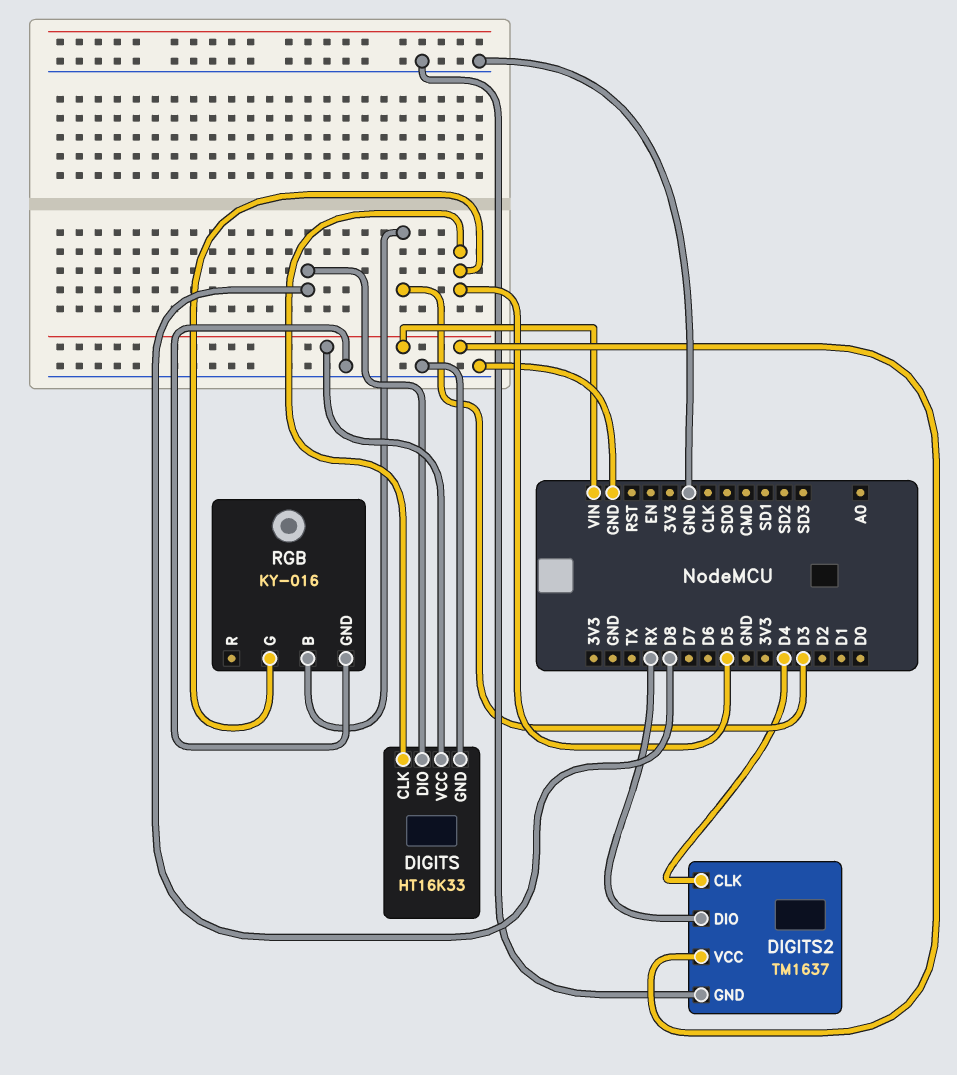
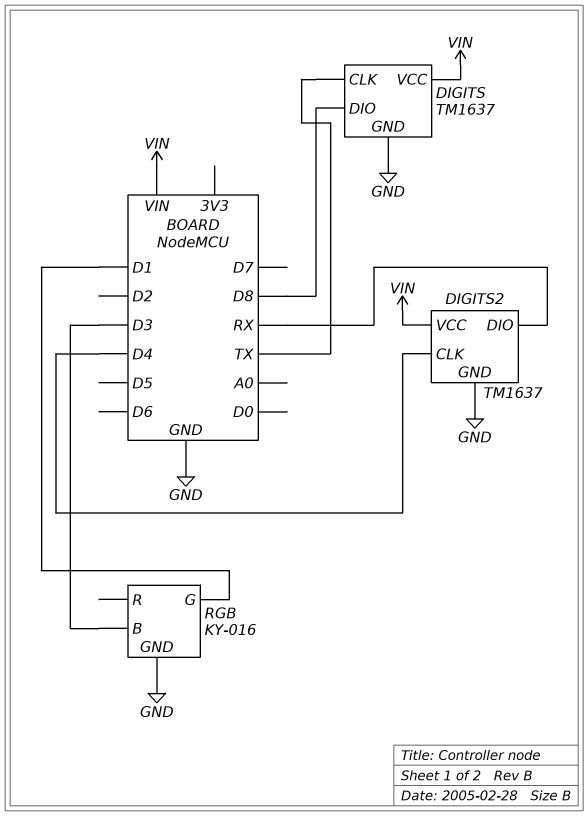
DIGITS: HT16K33 -> TM1637
DIGITS pin CLK: D5 -> TX
RGB pin G: D5 -> D1

